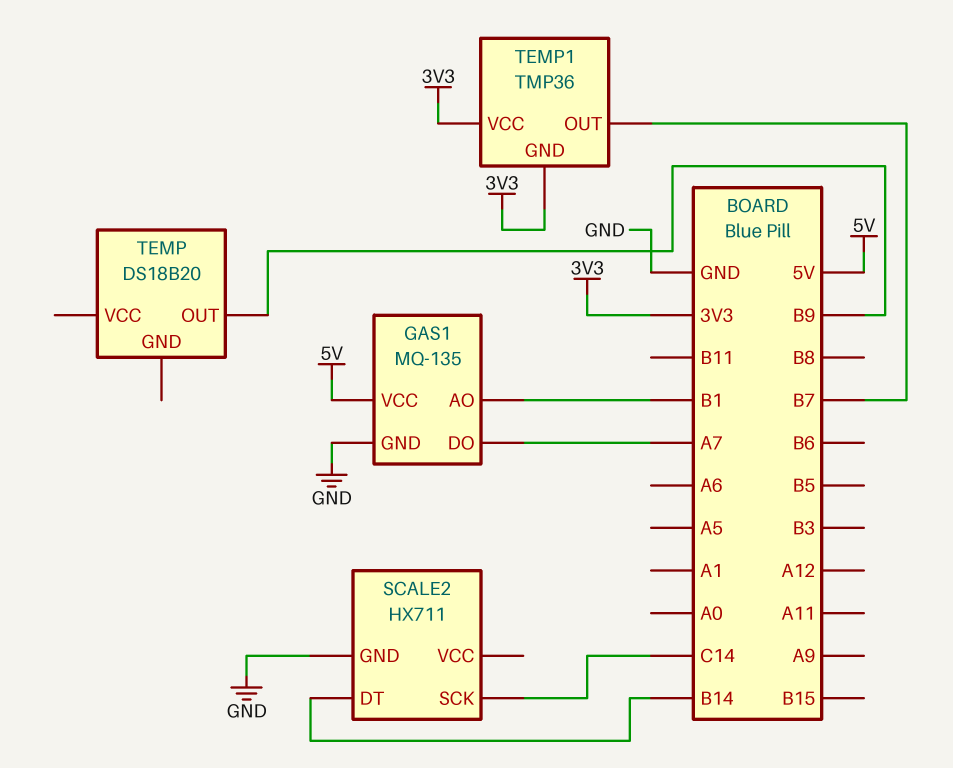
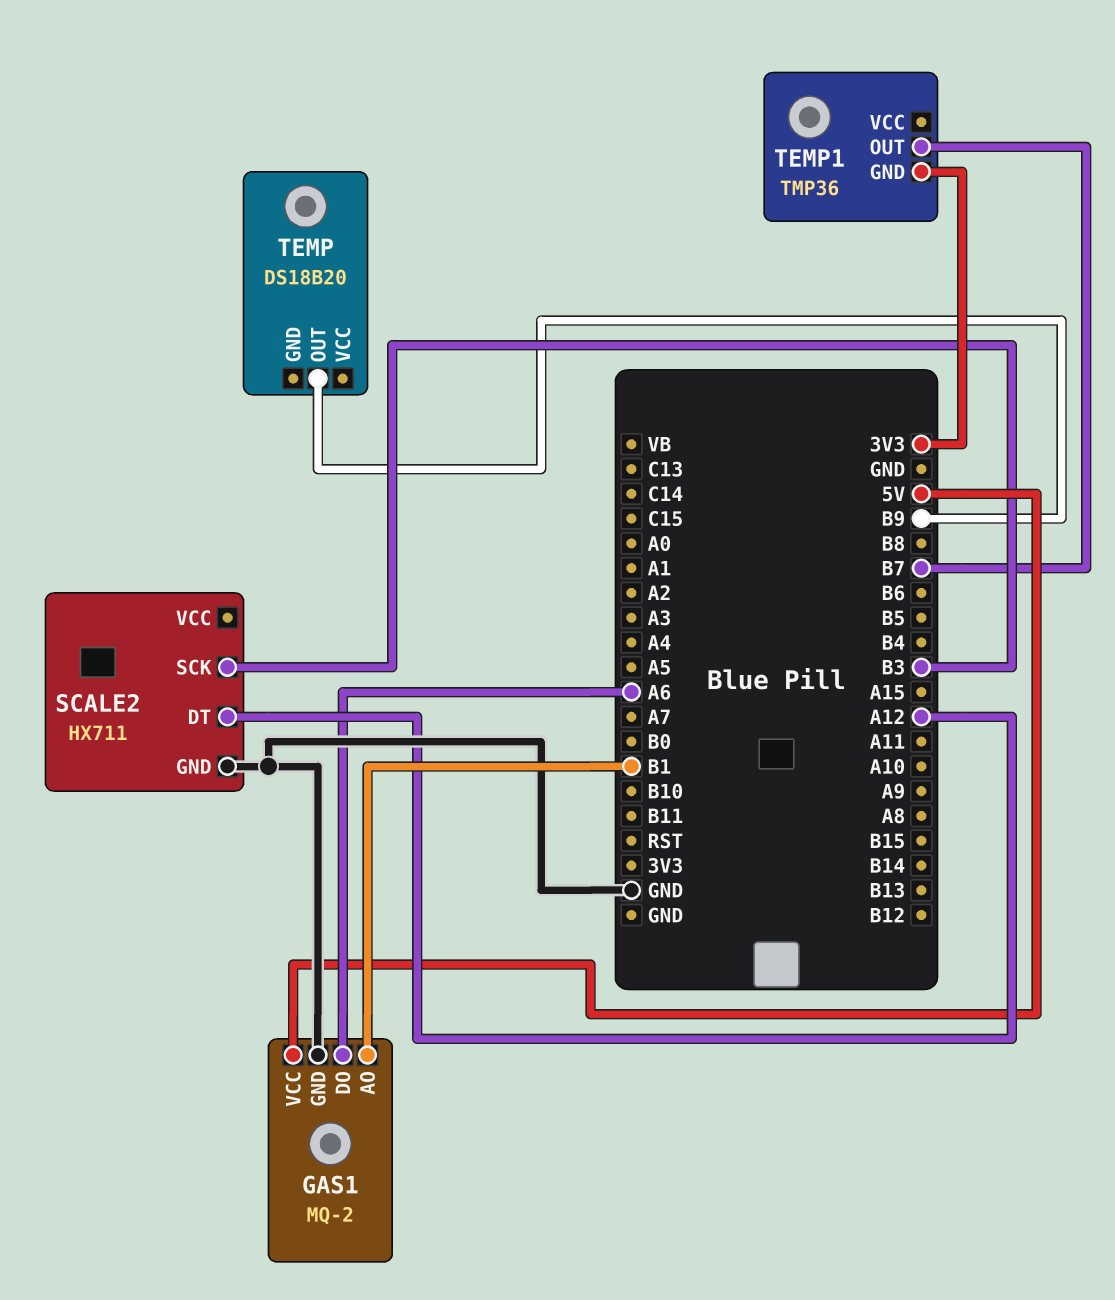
GAS1: MQ-135 -> MQ-2
GAS1 pin DO: A7 -> A6
SCALE2 pin DT: B14 -> A12
SCALE2 pin SCK: C14 -> B3
TEMP1 pin VCC: 3V3 -> none

